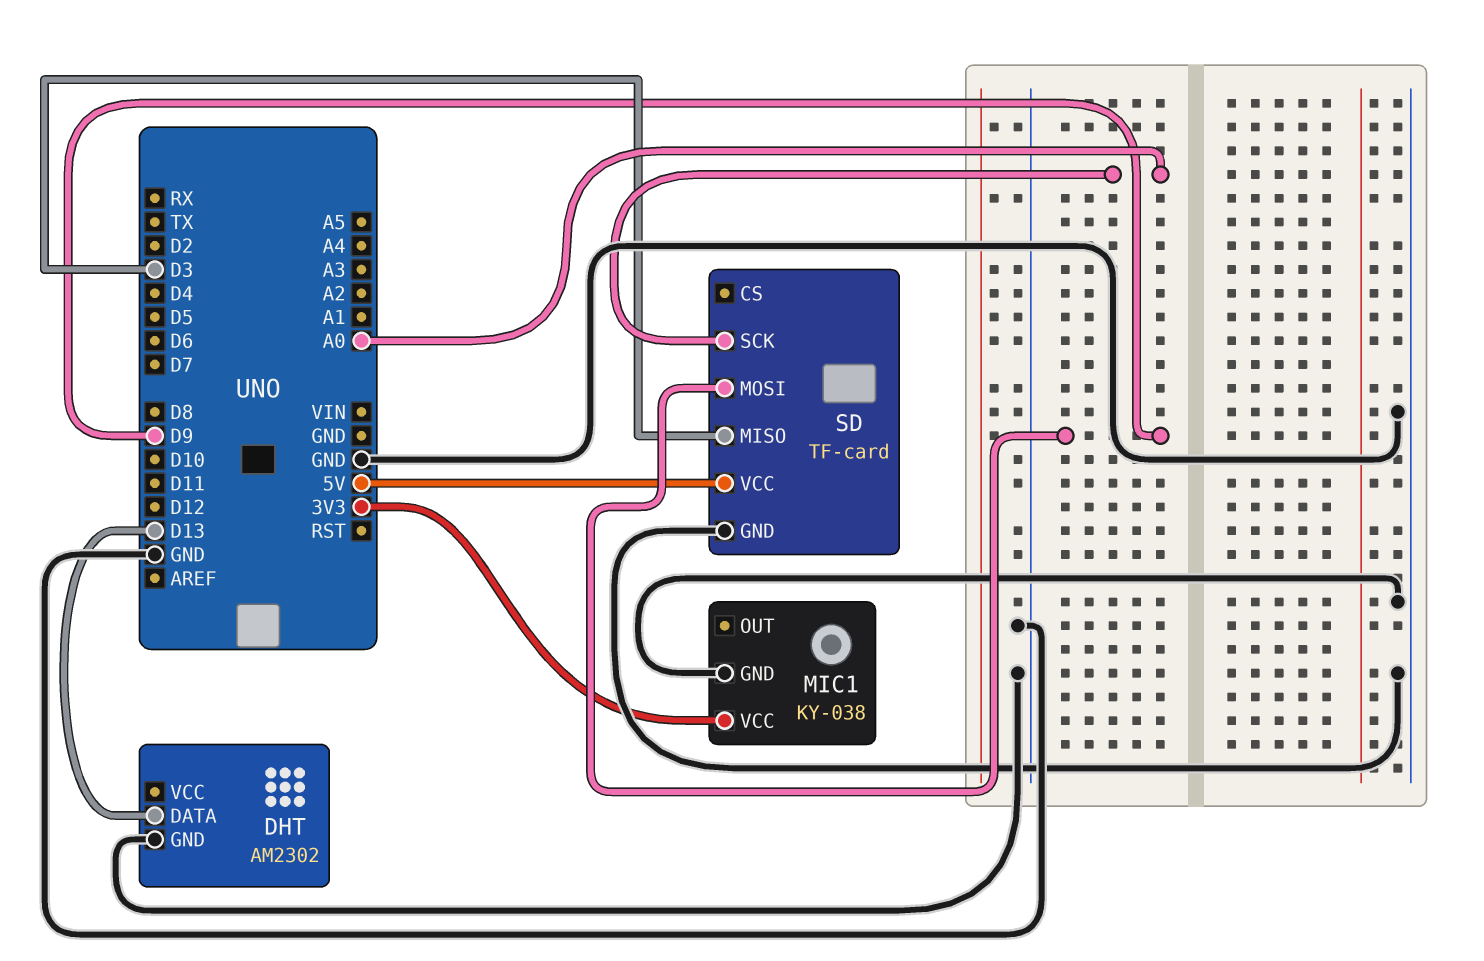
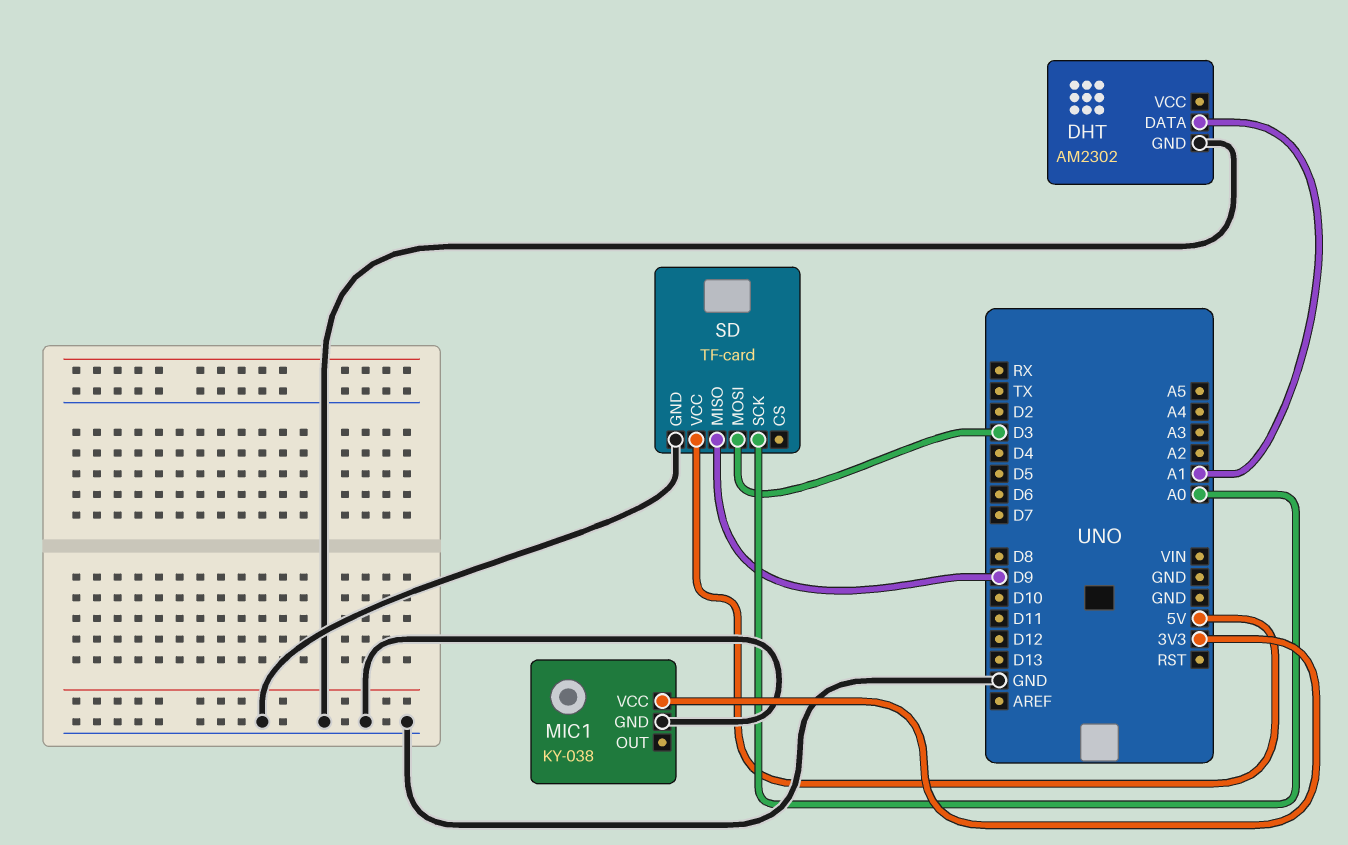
DHT pin DATA: D13 -> A1
SD pin MISO: D3 -> D9
SD pin MOSI: D9 -> D3

